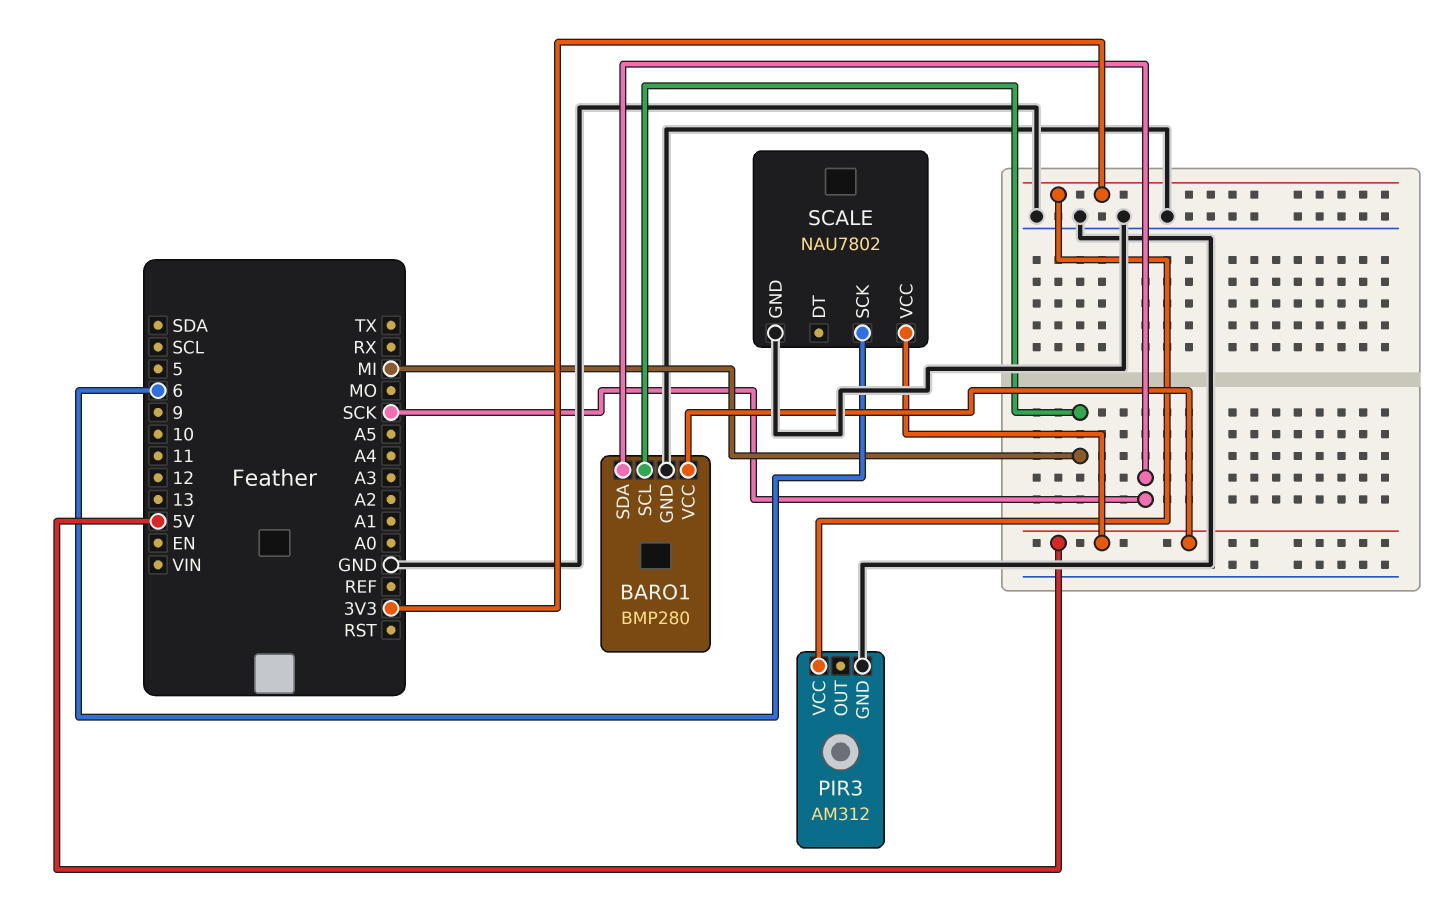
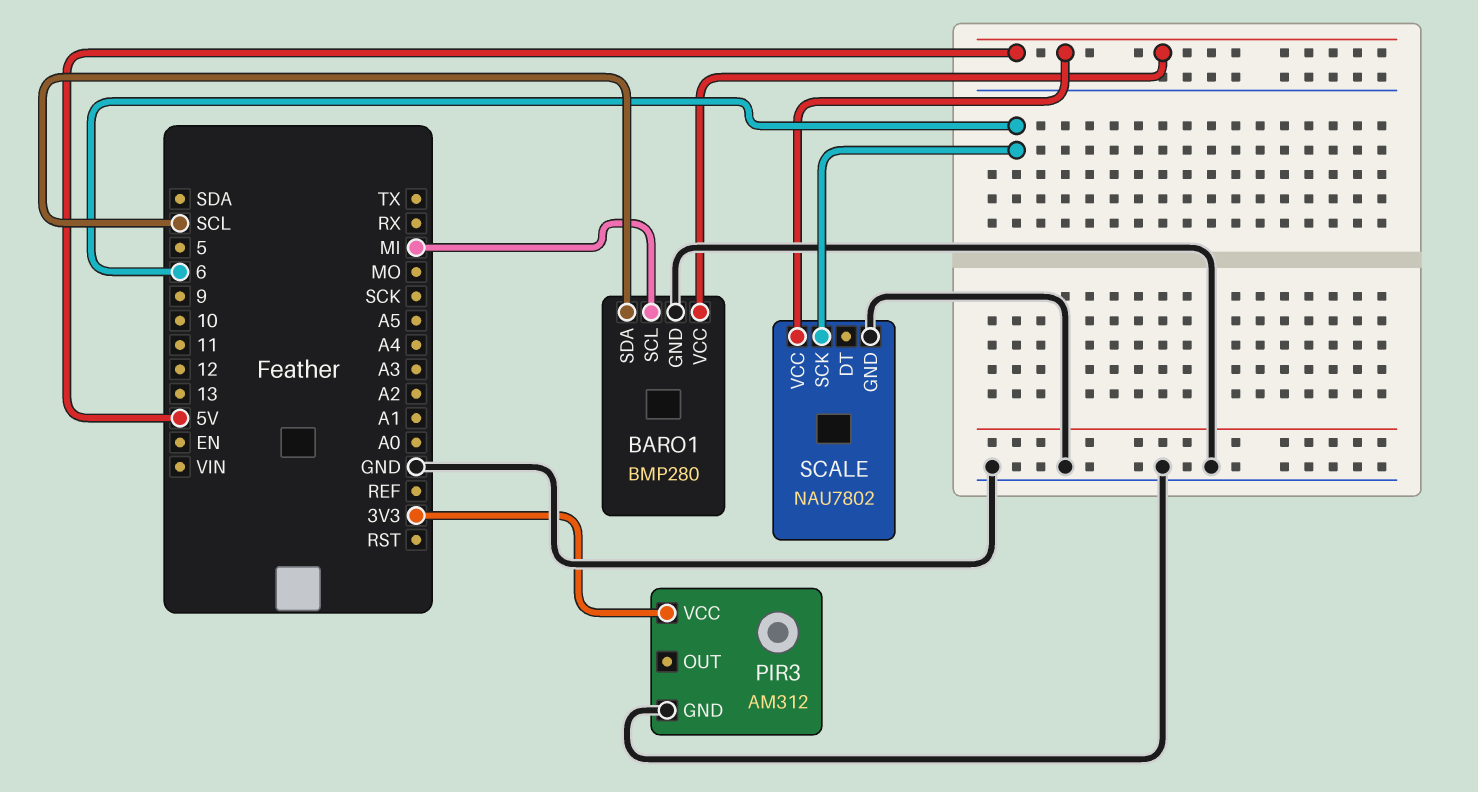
BARO1 pin SDA: SCK -> SCL

